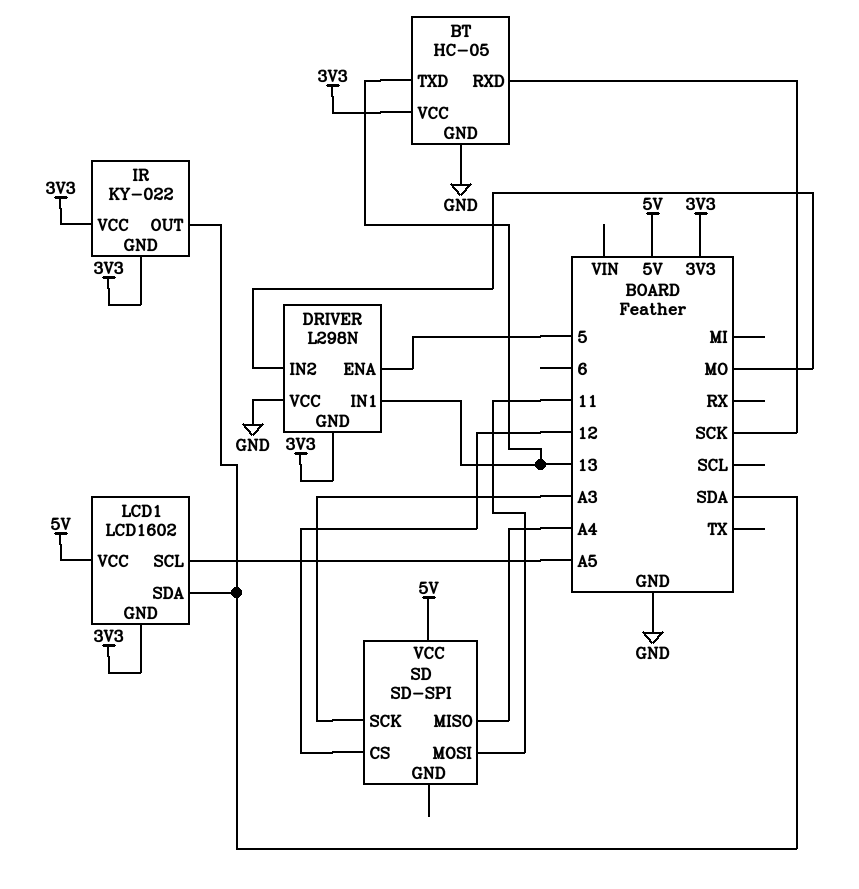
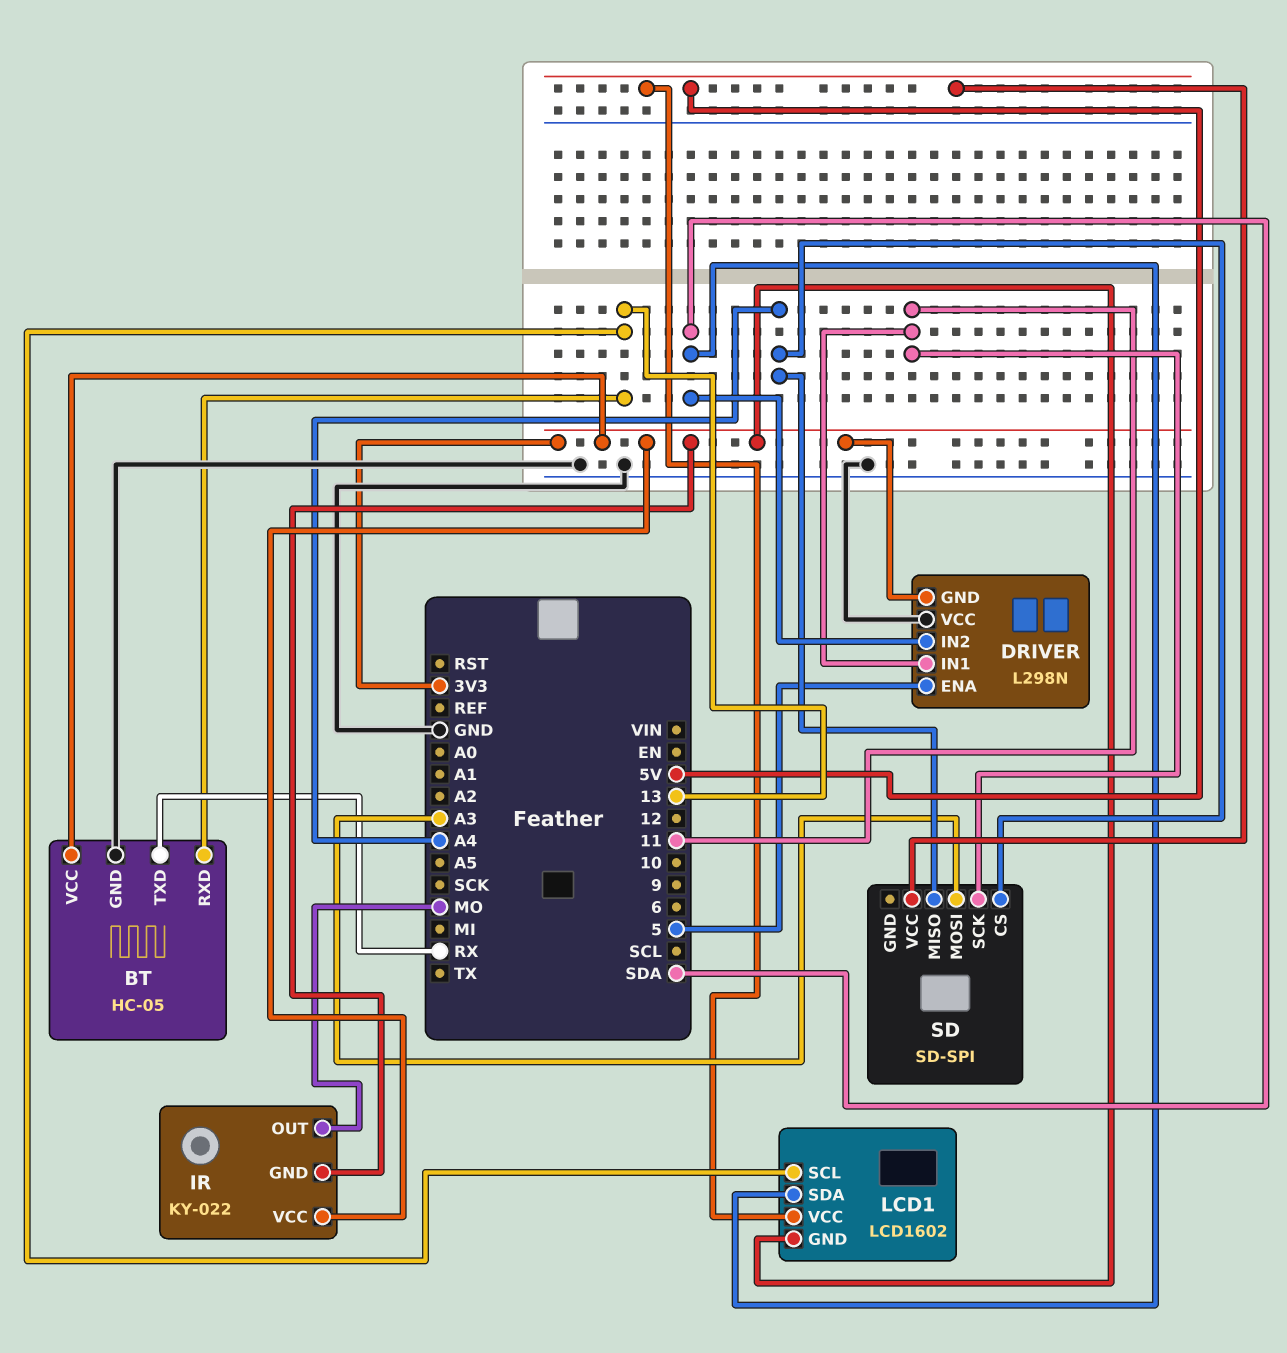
BT pin RXD: SCK -> 13
BT pin TXD: 13 -> RX
DRIVER pin IN1: 13 -> 11
DRIVER pin IN2: MO -> SDA
IR pin OUT: SDA -> MO
LCD1 pin SCL: A5 -> 13
SD pin CS: 12 -> A4
SD pin MOSI: 11 -> A3
SD pin SCK: A3 -> 11

